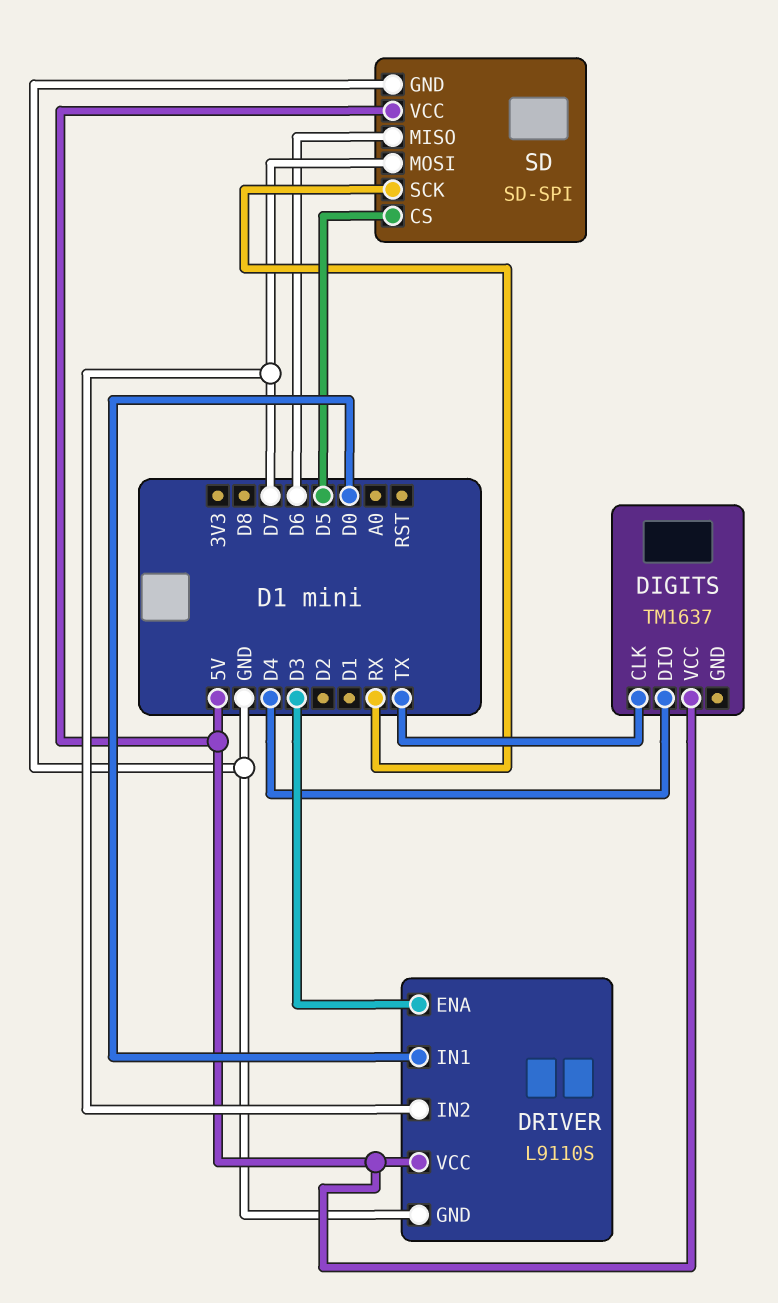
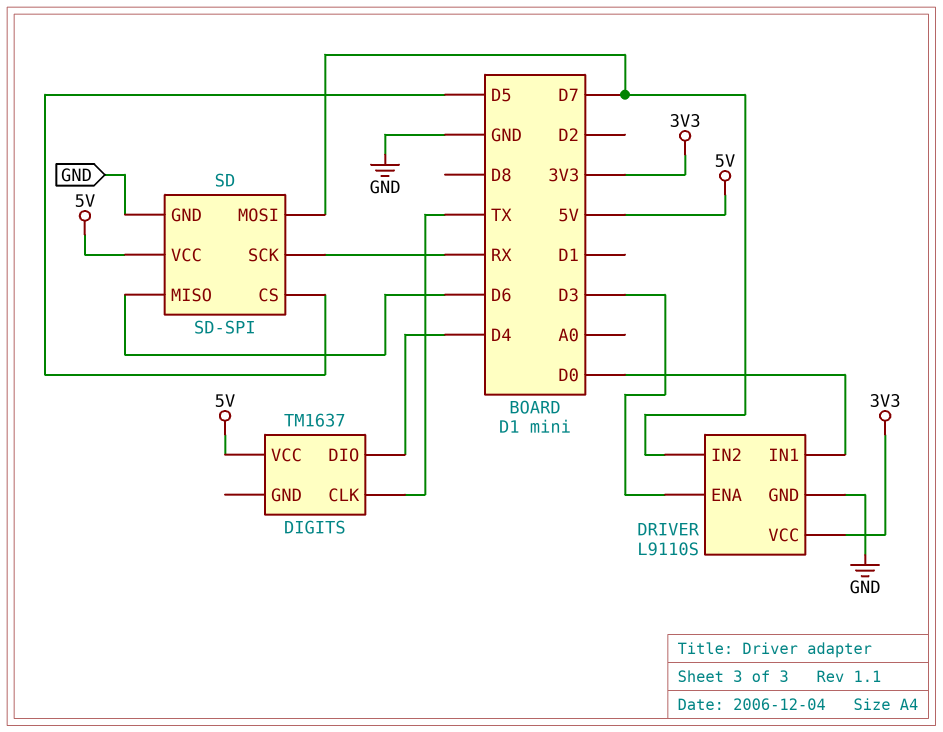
DRIVER pin VCC: 5V -> 3V3

